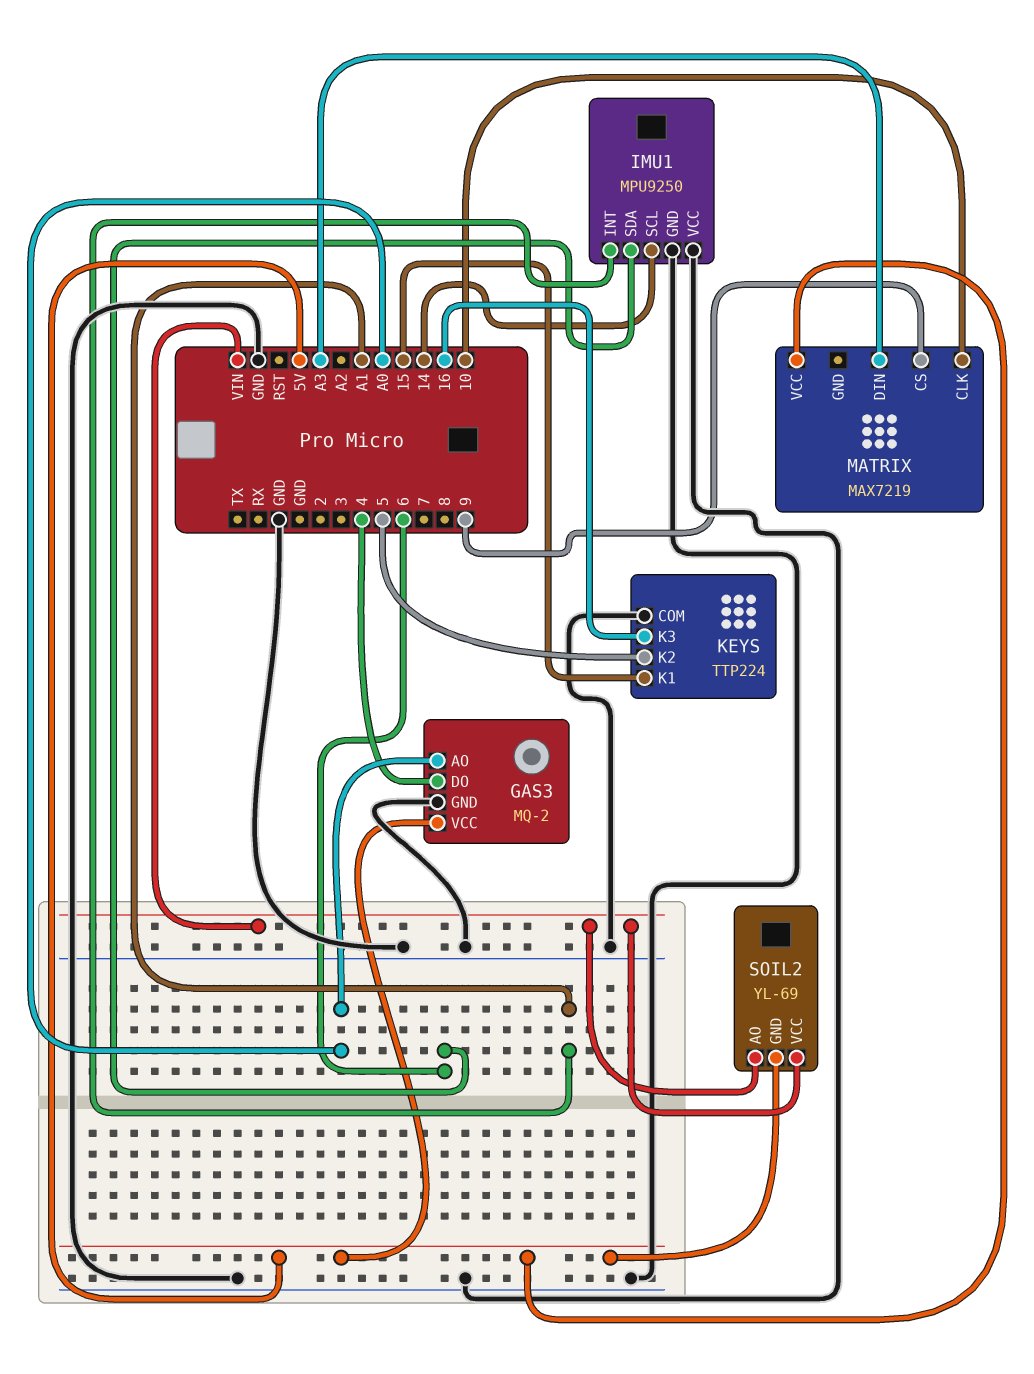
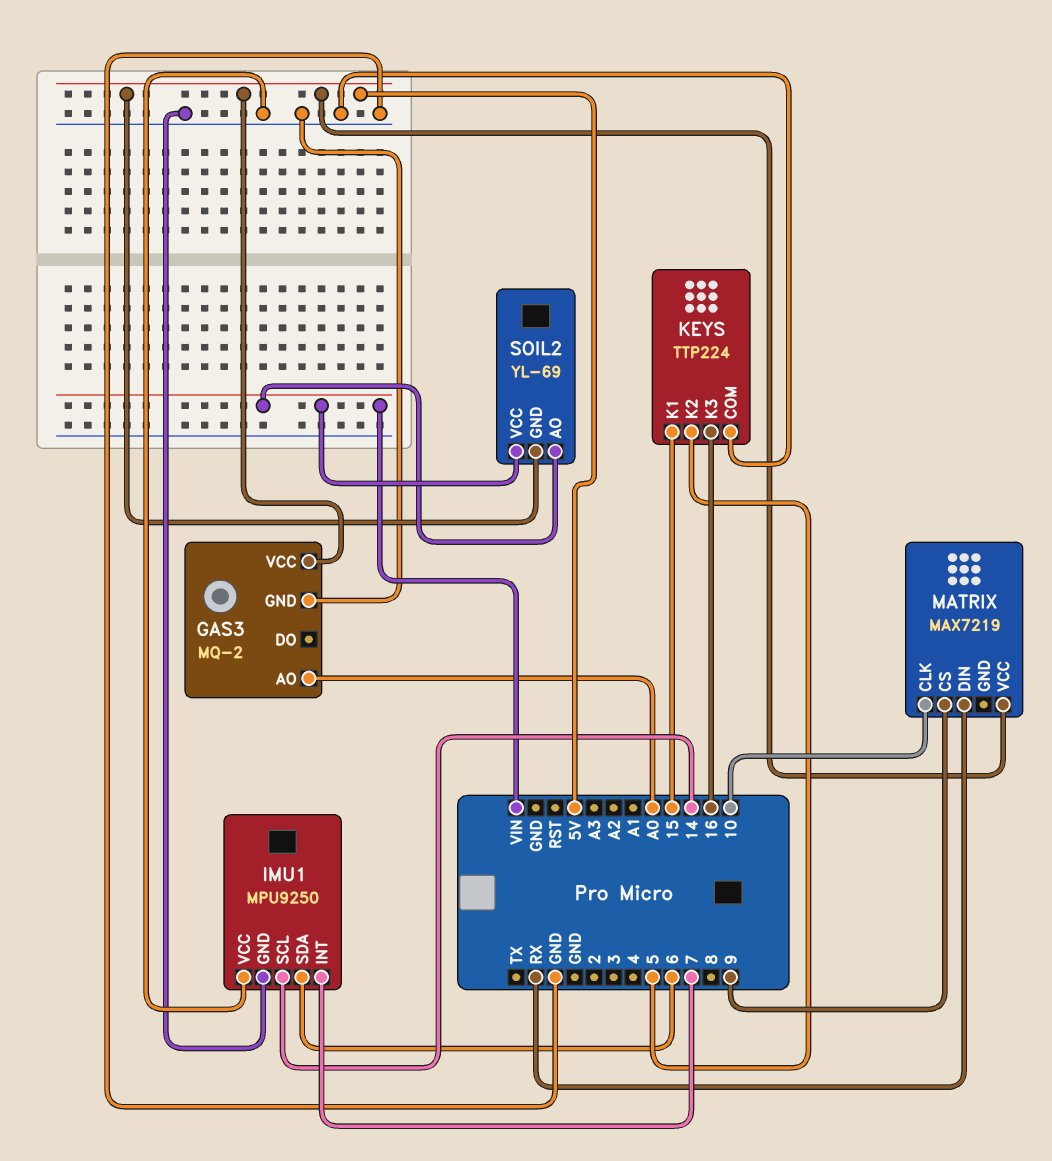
GAS3 pin DO: 4 -> none
IMU1 pin INT: A1 -> 7
MATRIX pin DIN: A3 -> RX

